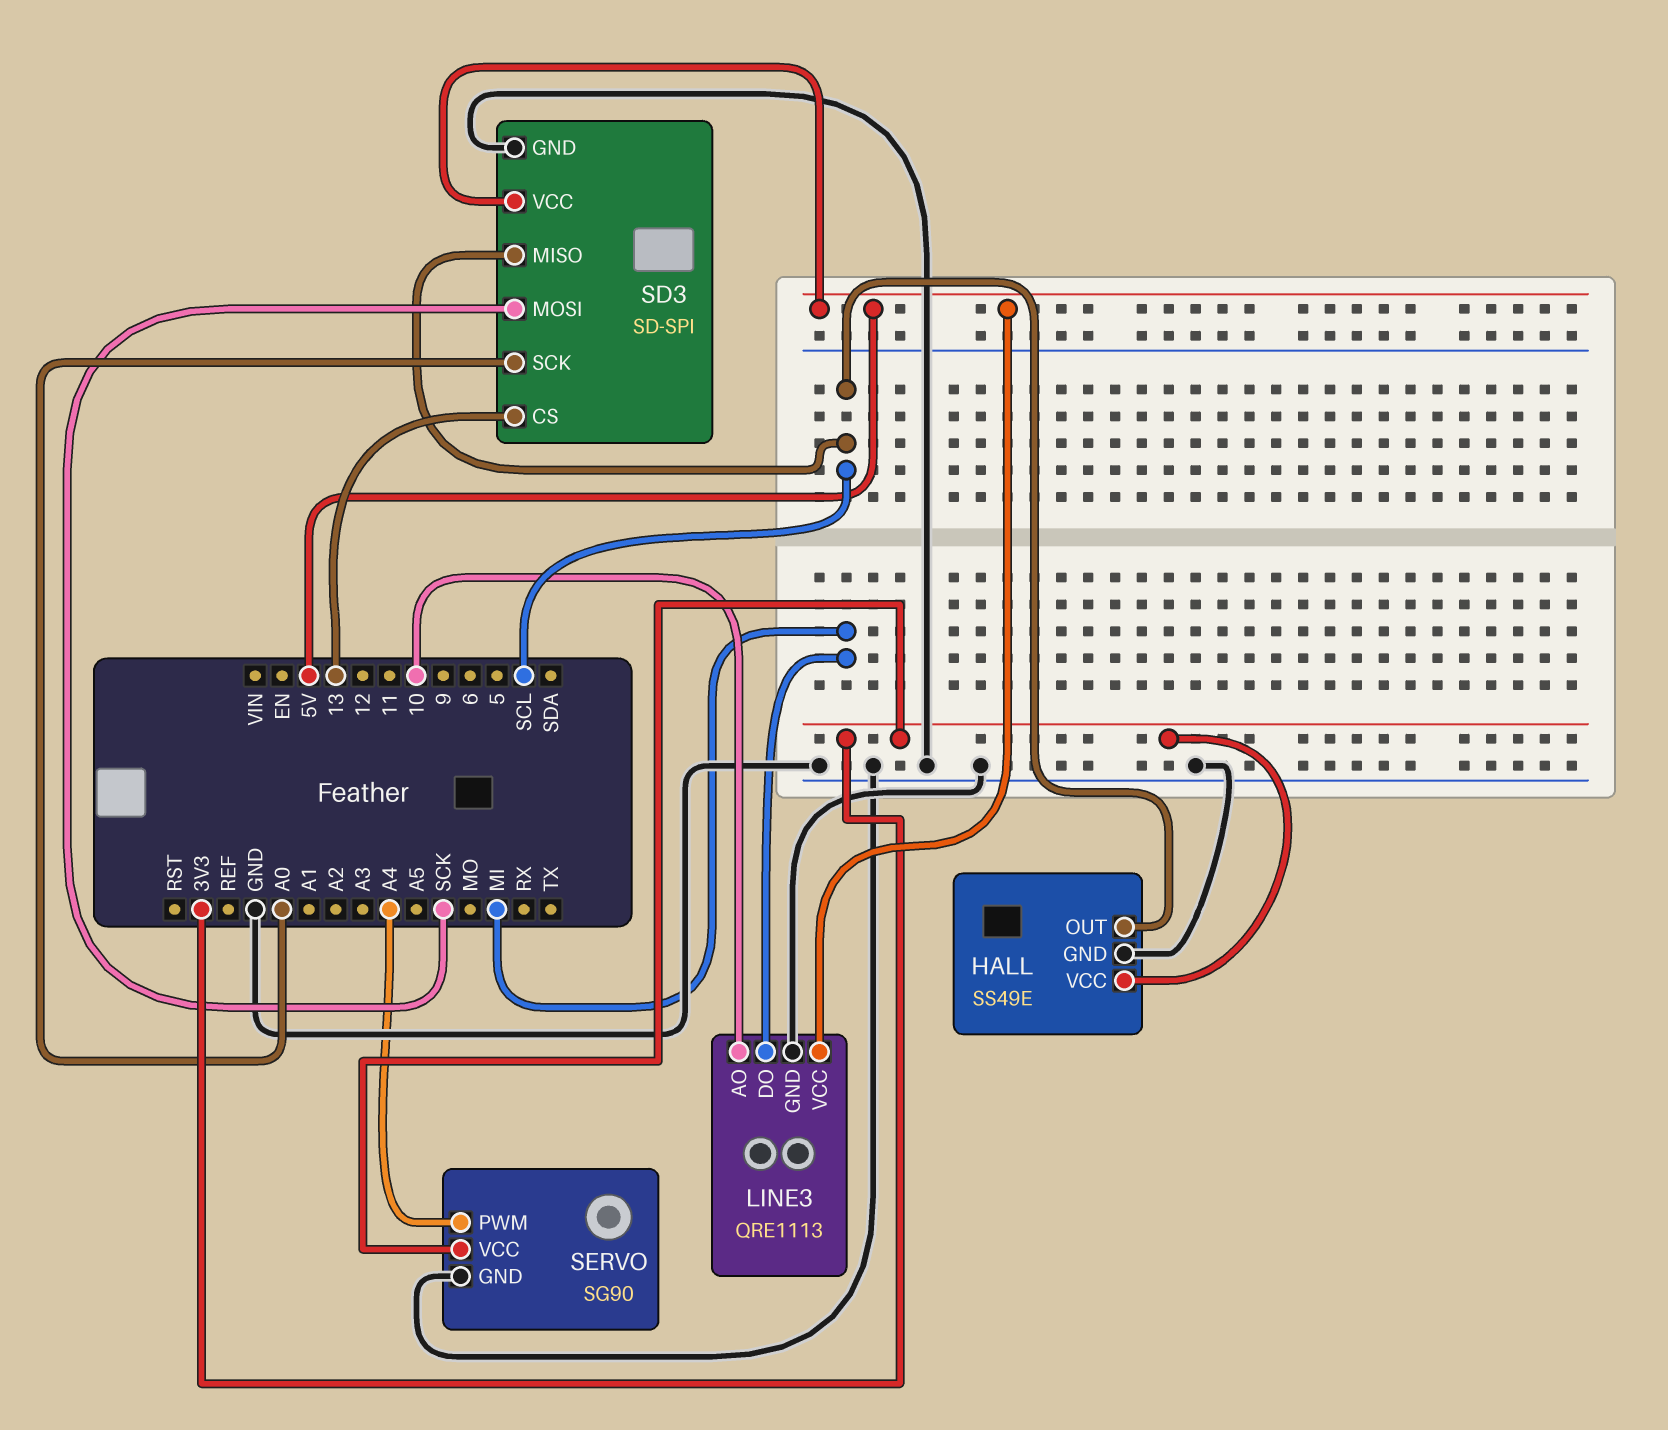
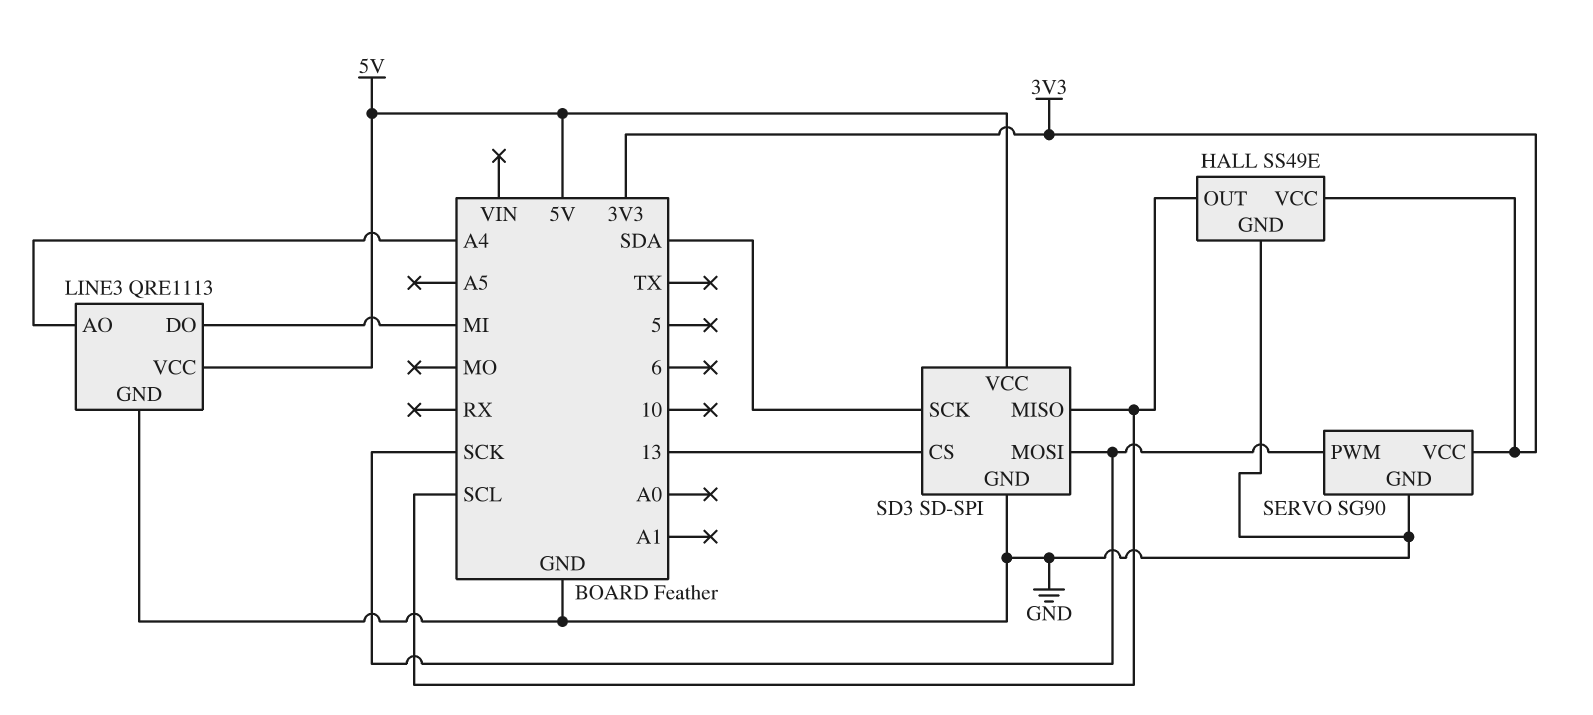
LINE3 pin AO: 10 -> A4
SD3 pin SCK: A0 -> SDA
SERVO pin PWM: A4 -> SCK

